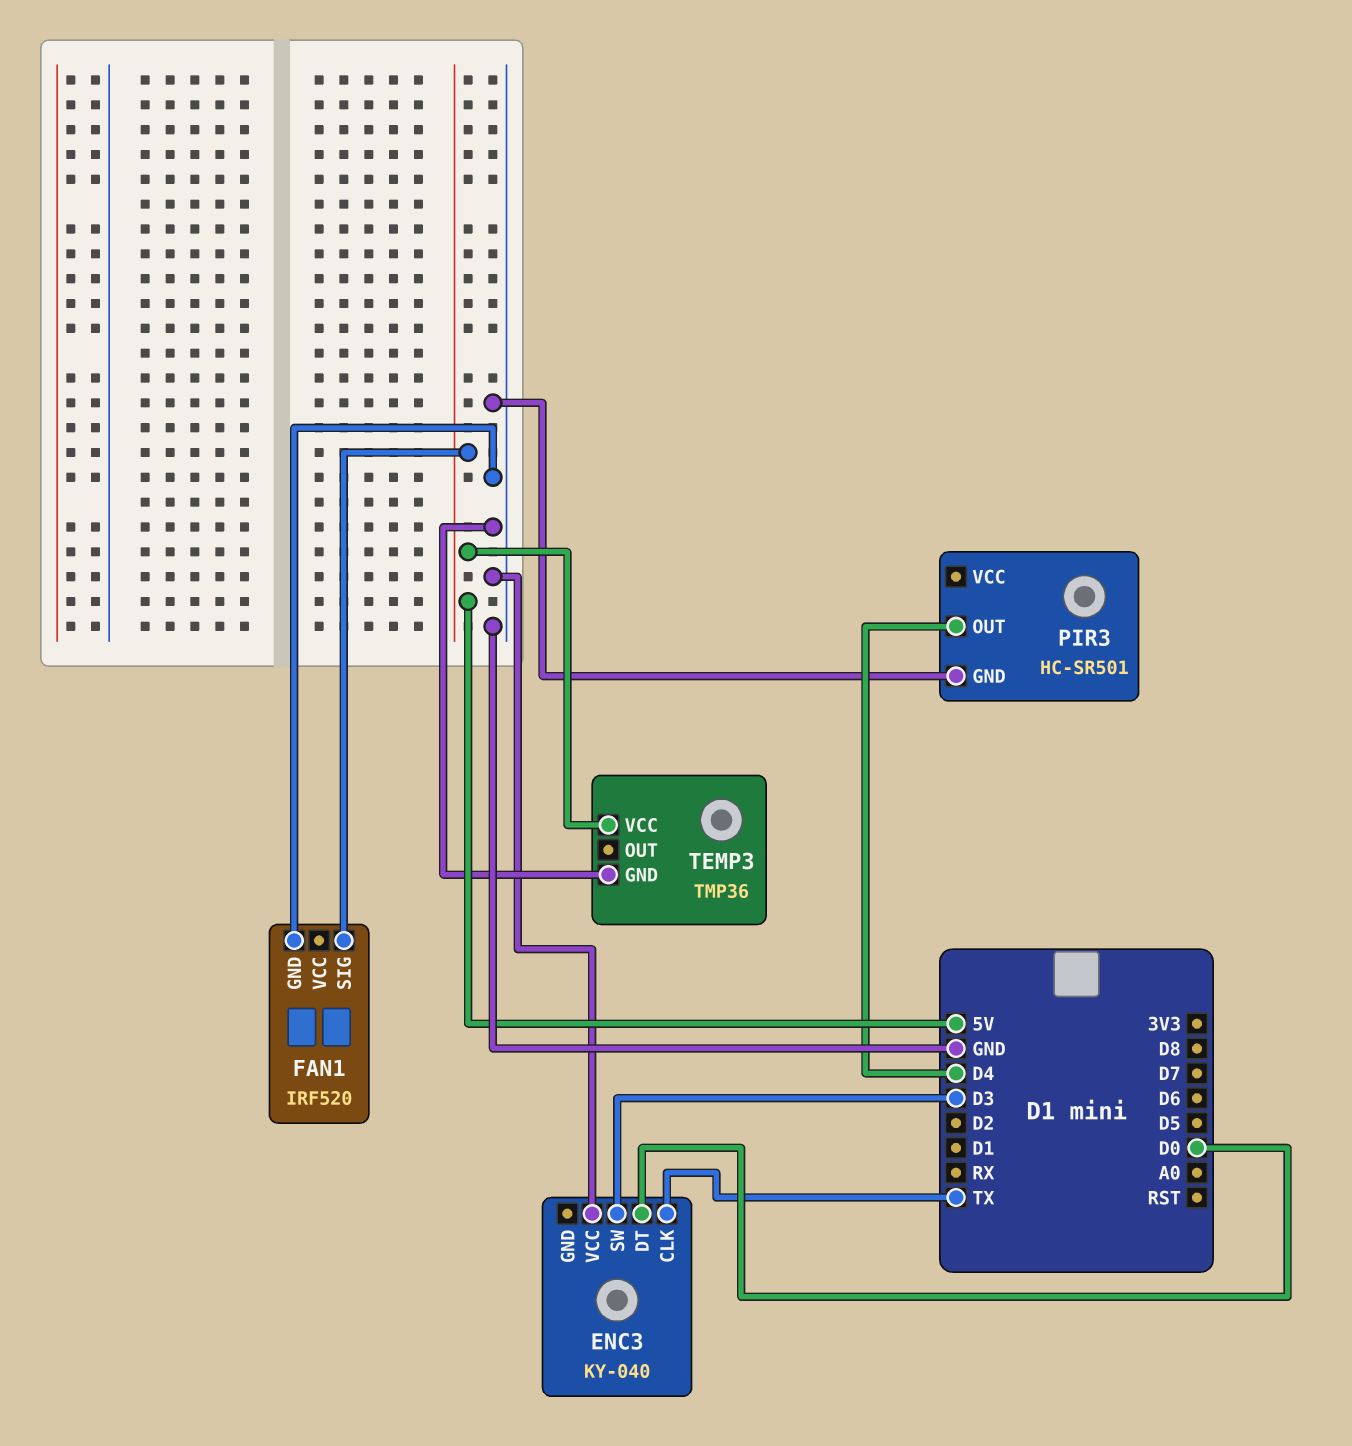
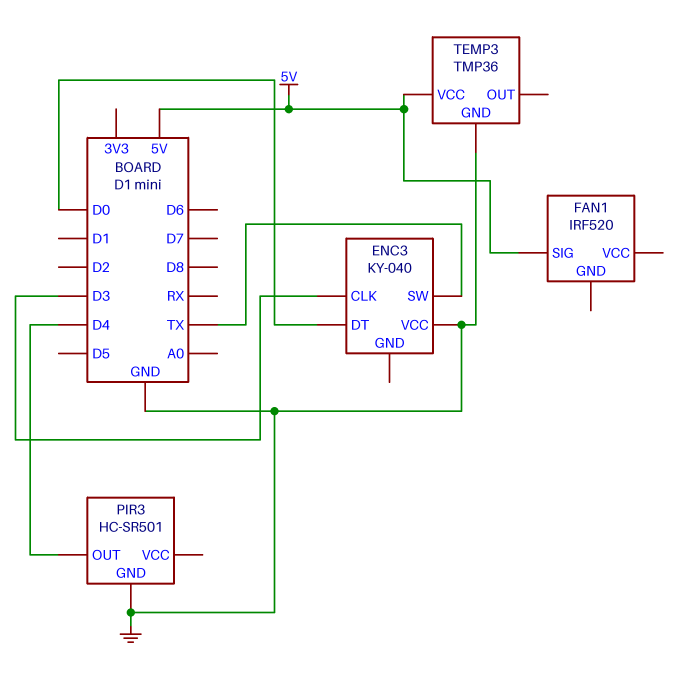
ENC3 pin CLK: TX -> D3
ENC3 pin SW: D3 -> TX
FAN1 pin GND: GND -> none

